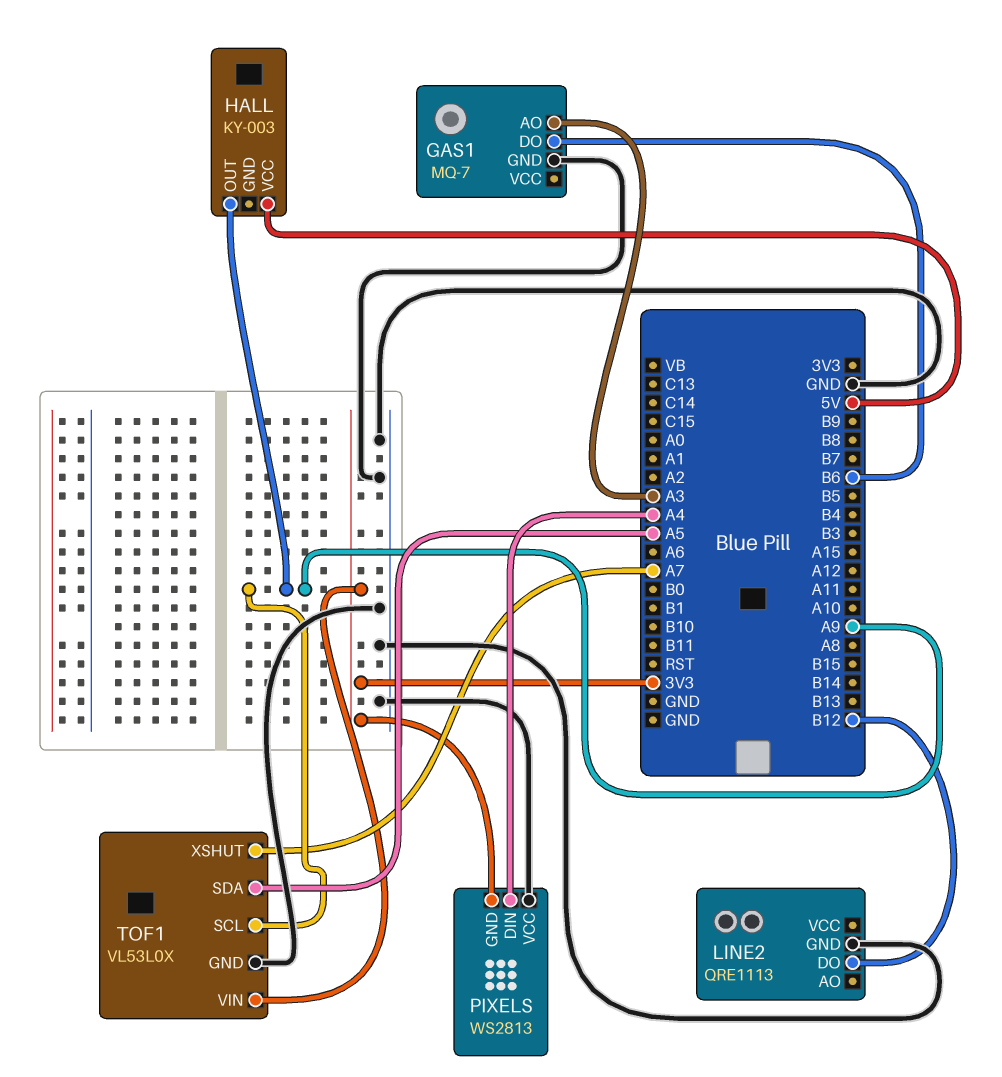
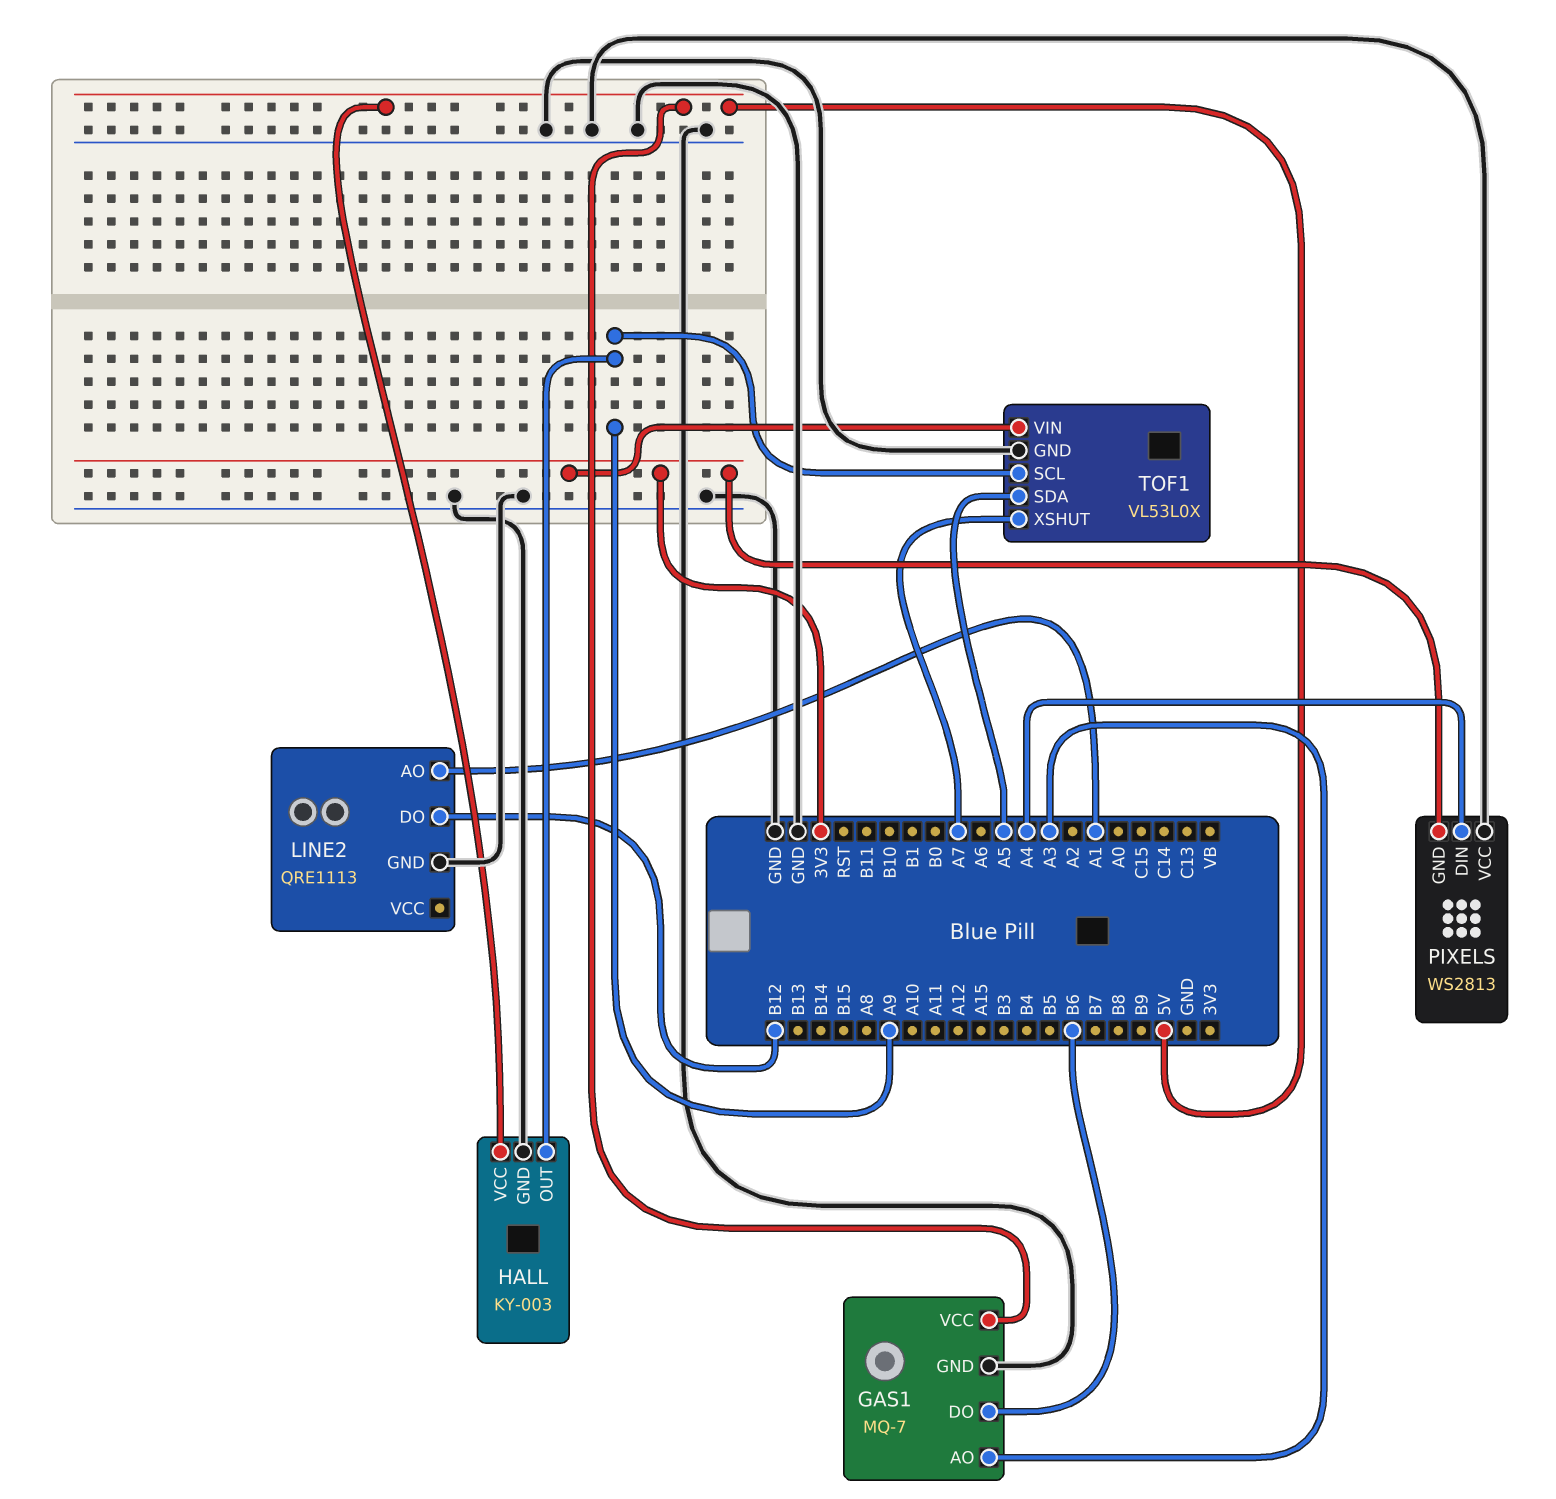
GAS1 pin VCC: none -> 5V
HALL pin GND: none -> GND
LINE2 pin AO: none -> A1

